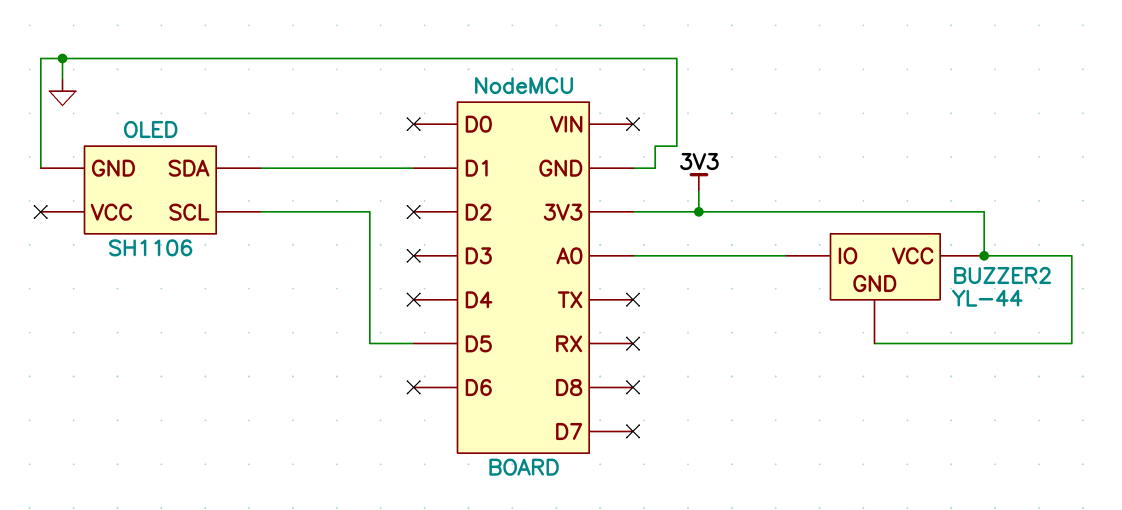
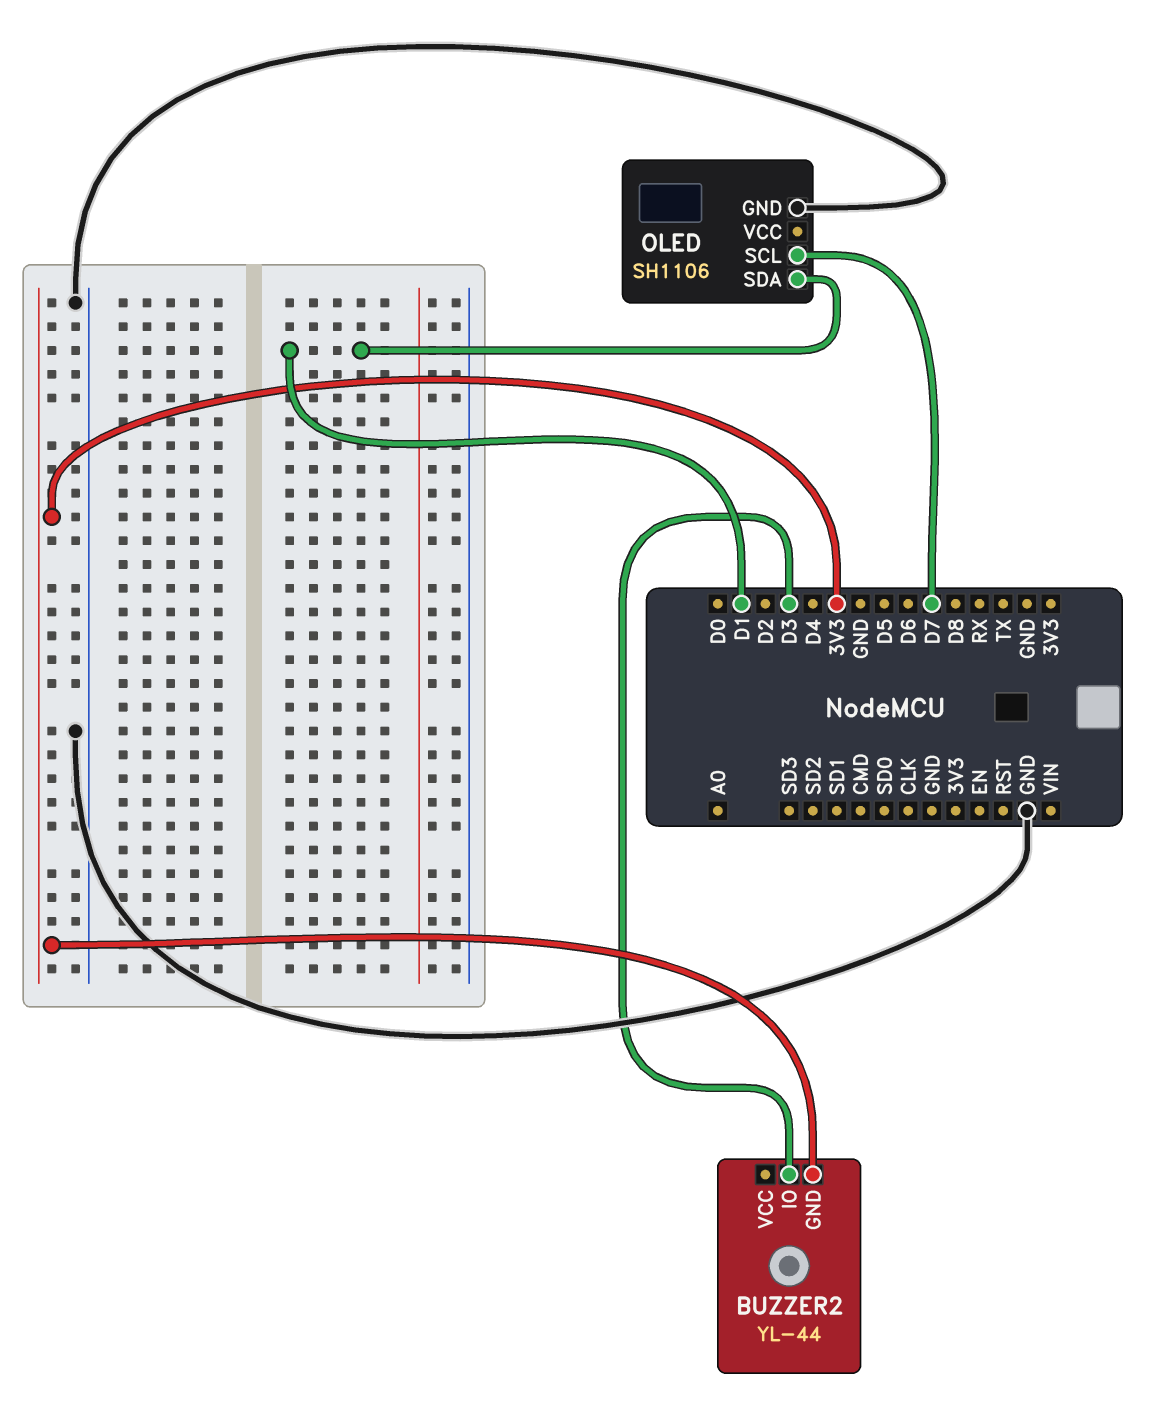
BUZZER2 pin IO: A0 -> D3
BUZZER2 pin VCC: 3V3 -> none
OLED pin SCL: D5 -> D7

